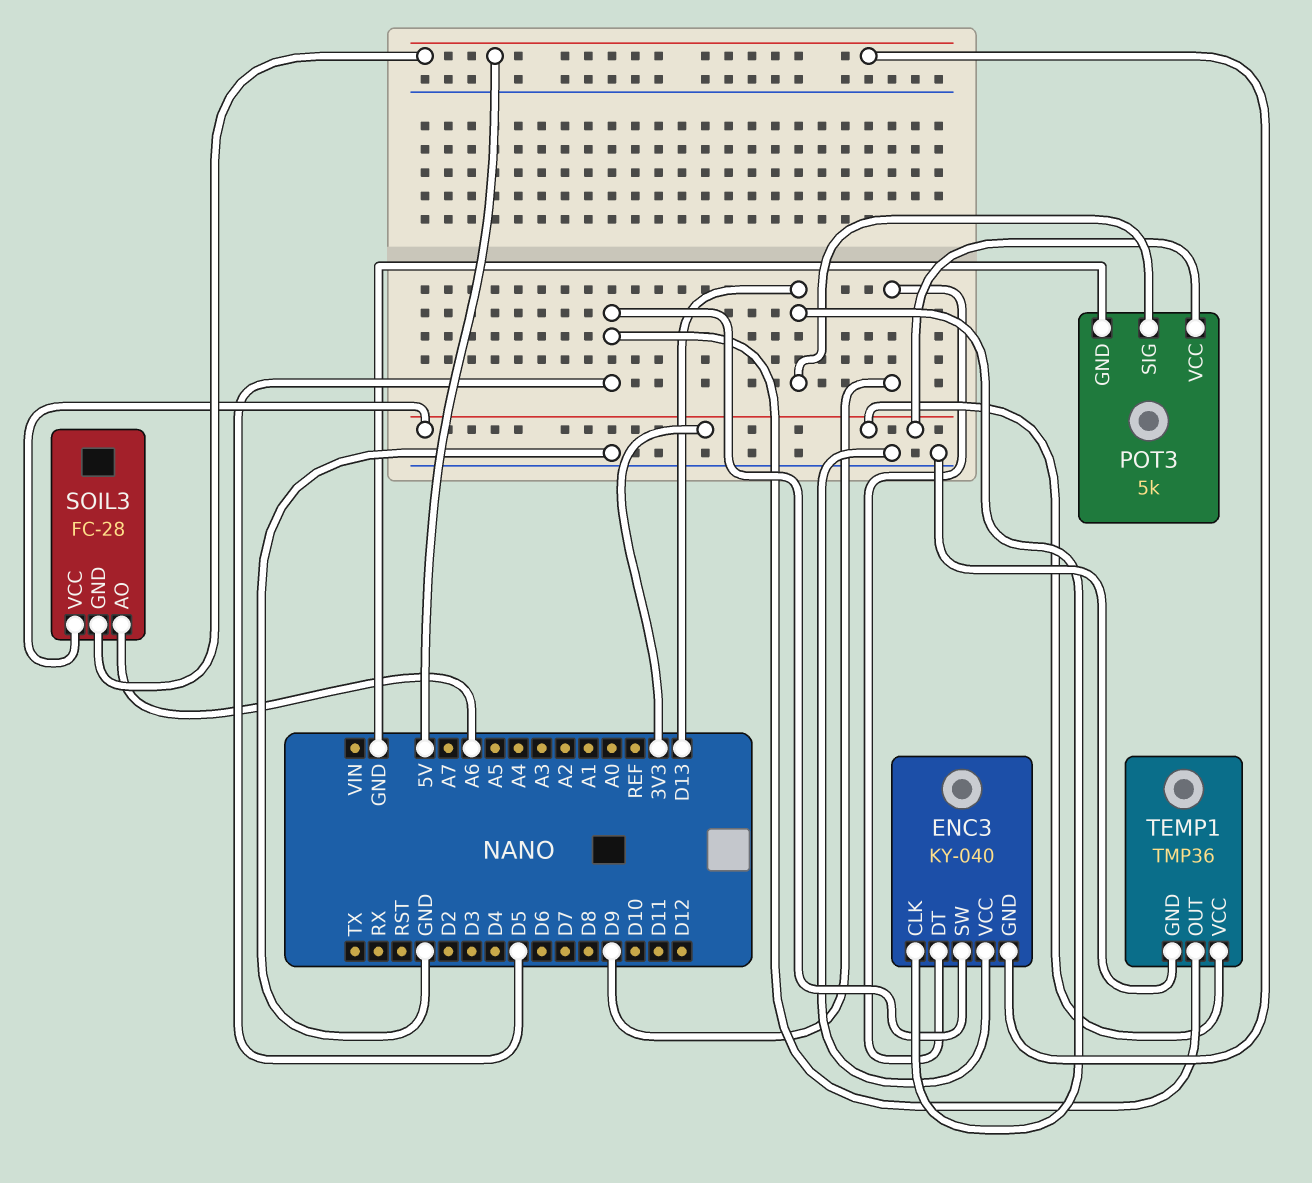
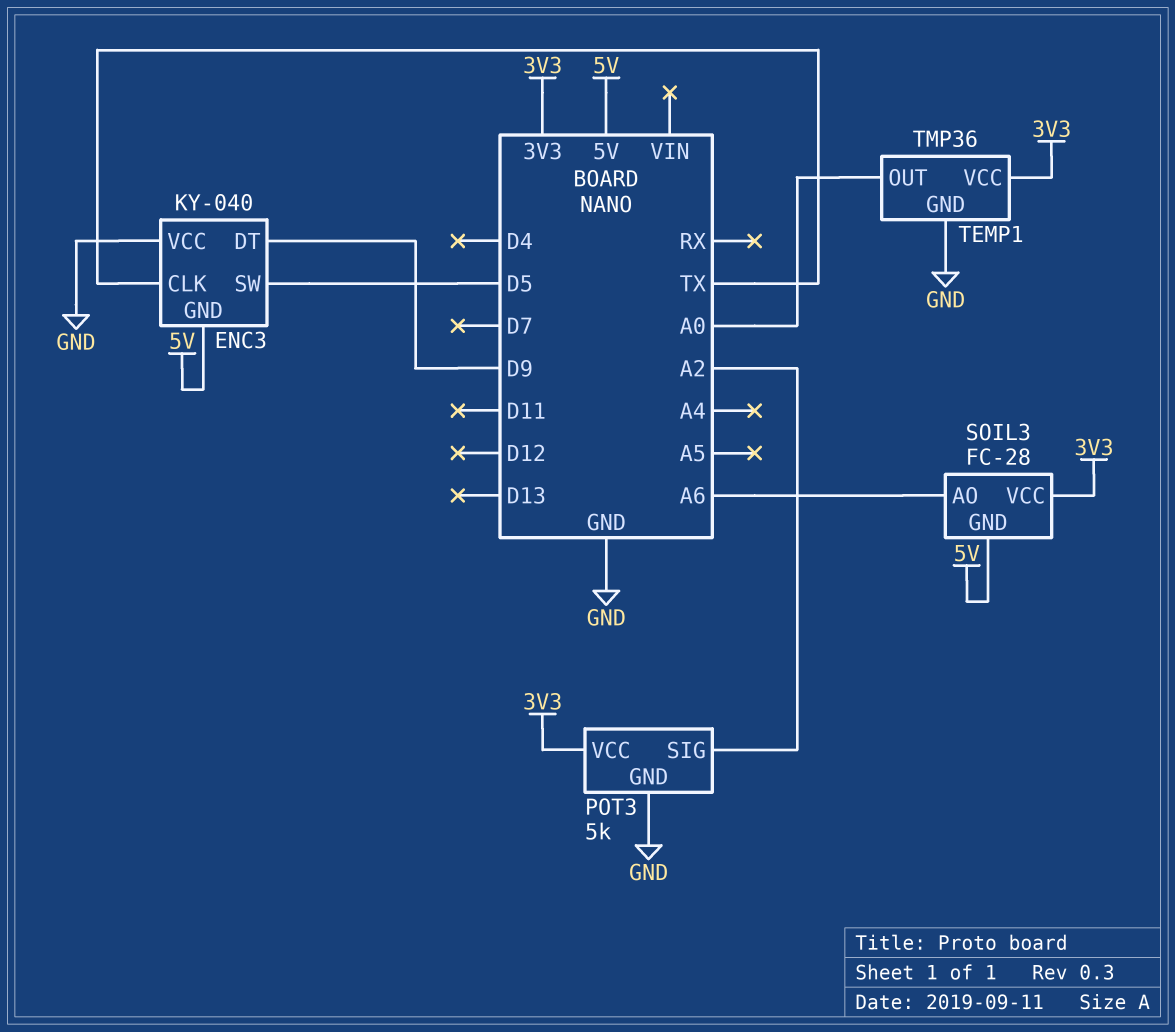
ENC3 pin CLK: D13 -> TX
POT3 pin SIG: D13 -> A2
TEMP1 pin OUT: D5 -> A0

